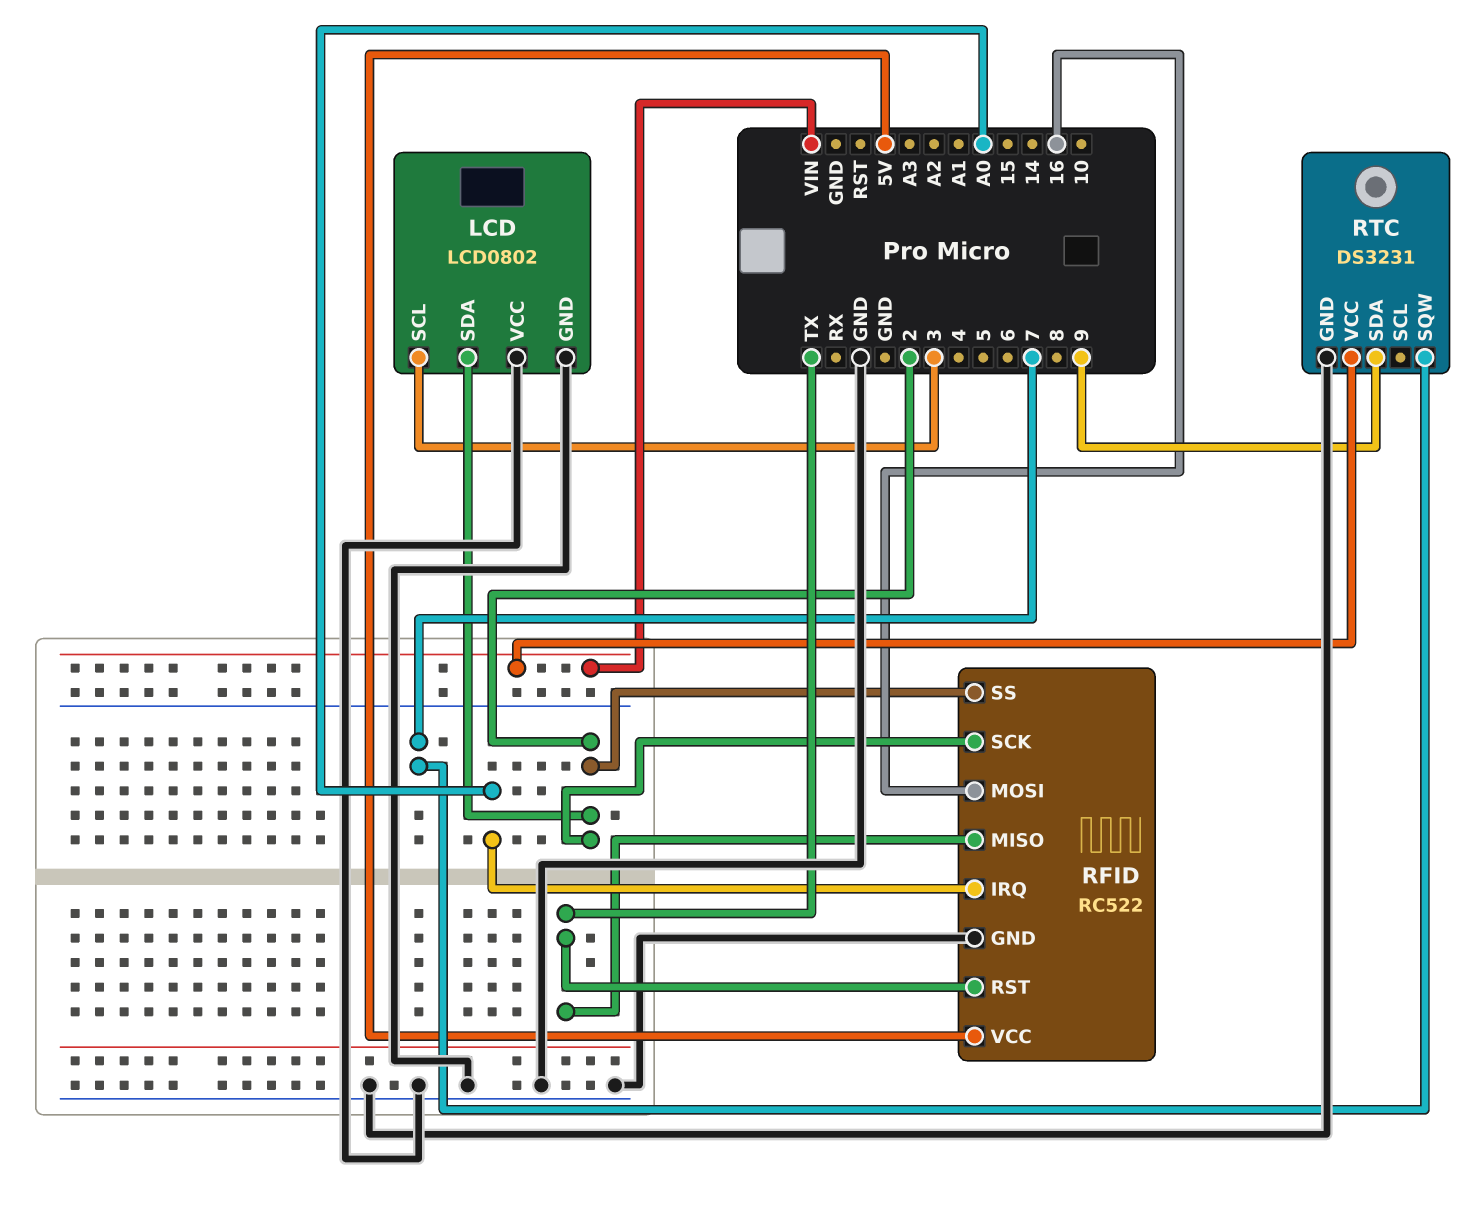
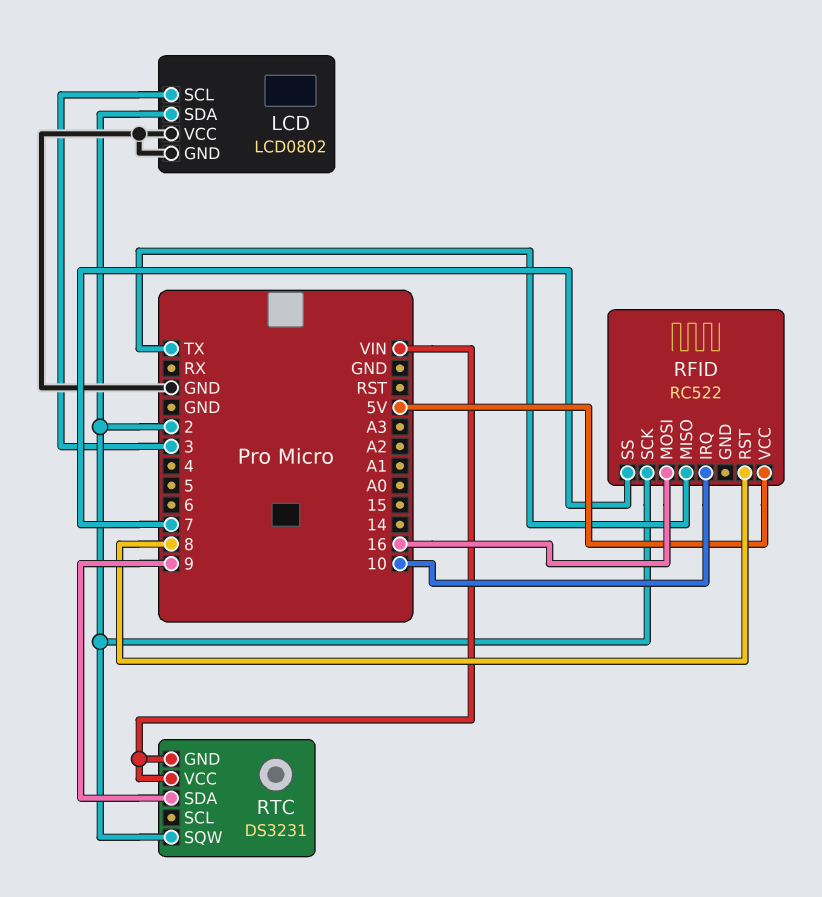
RFID pin GND: GND -> none
RFID pin IRQ: A0 -> 10
RFID pin RST: TX -> 8
RFID pin SS: 2 -> 7
RTC pin GND: GND -> VIN
RTC pin SQW: 7 -> 2

